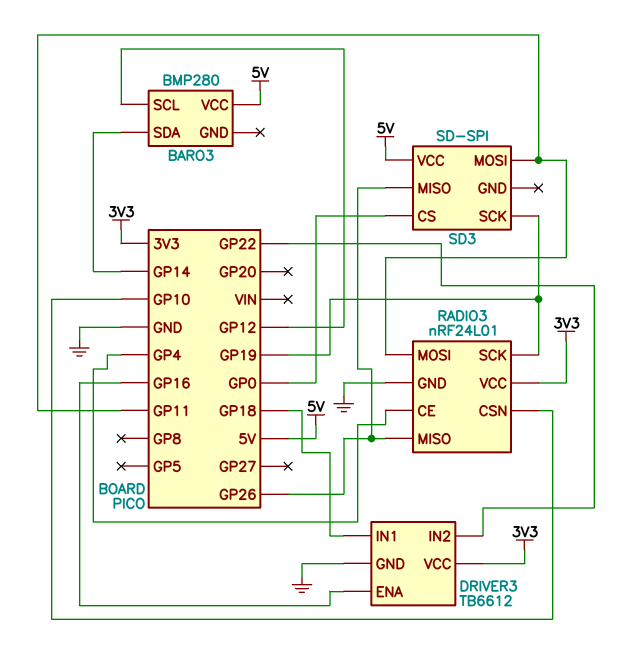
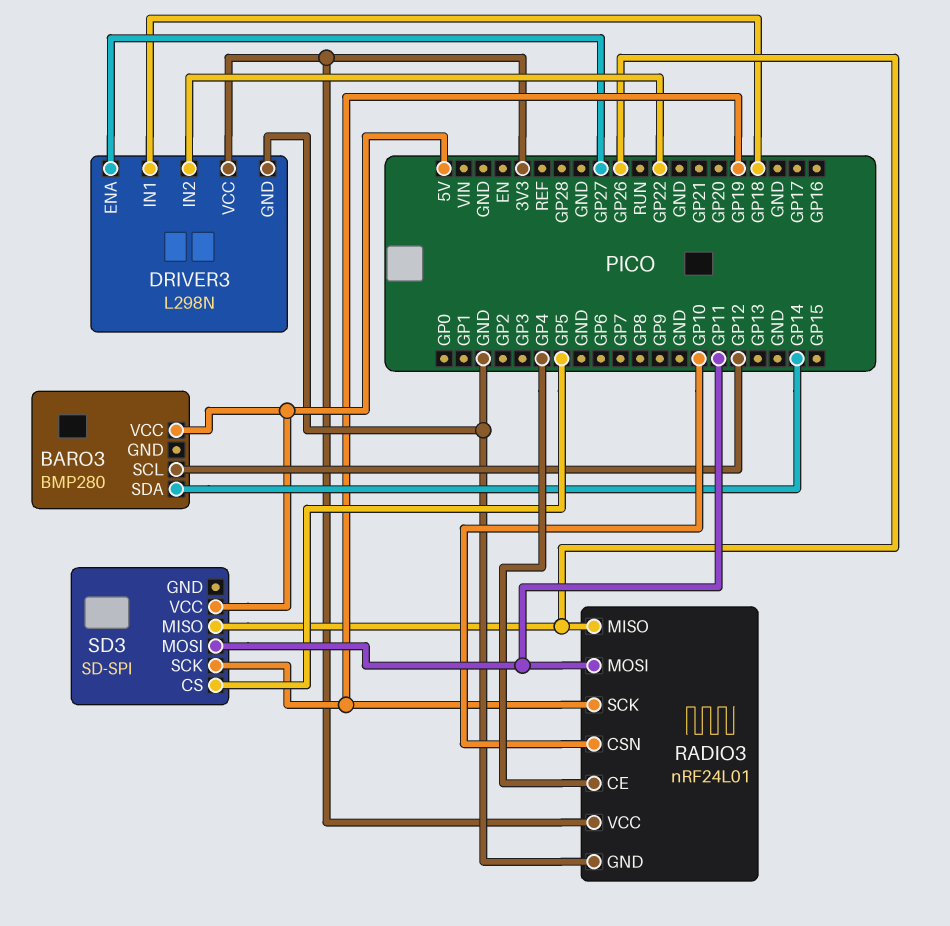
DRIVER3: TB6612 -> L298N
DRIVER3 pin ENA: GP16 -> GP27
SD3 pin CS: GP0 -> GP5

